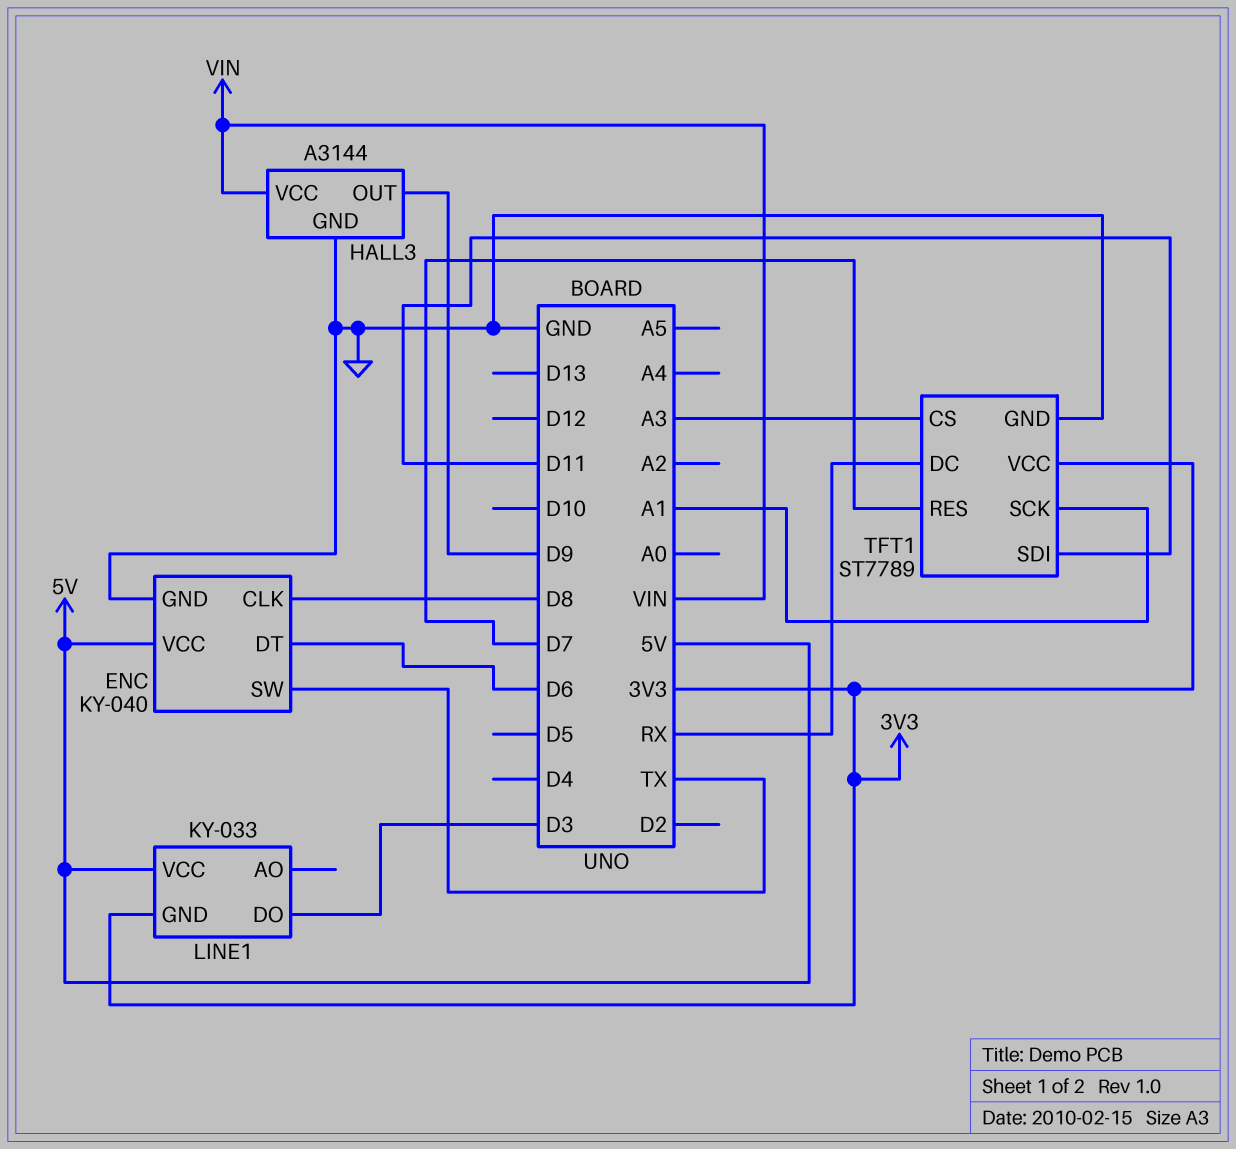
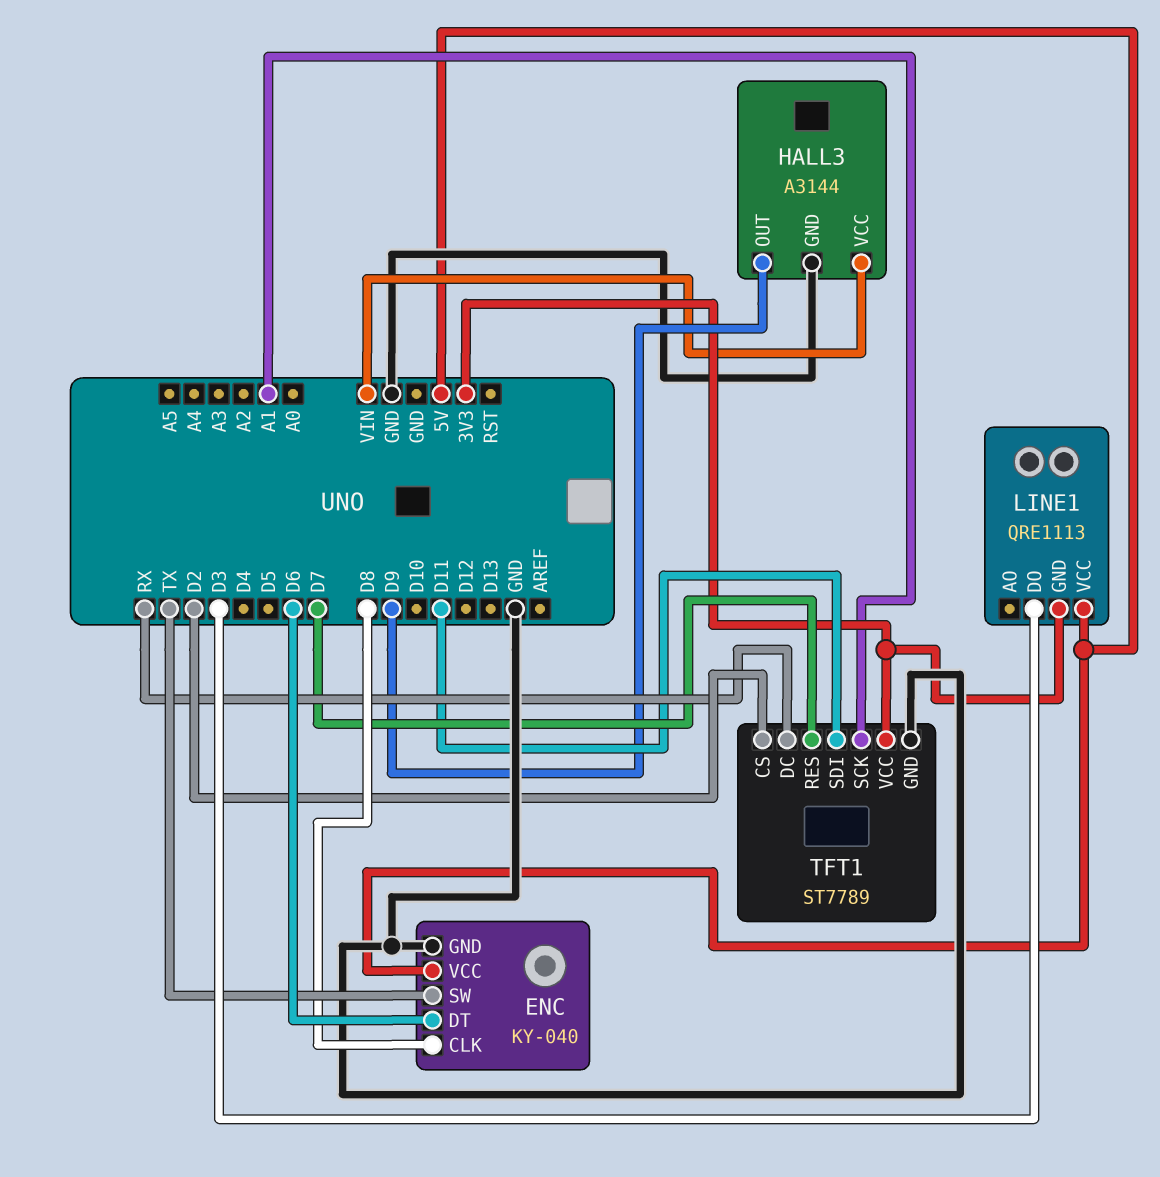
LINE1: KY-033 -> QRE1113
TFT1 pin CS: A3 -> D2

